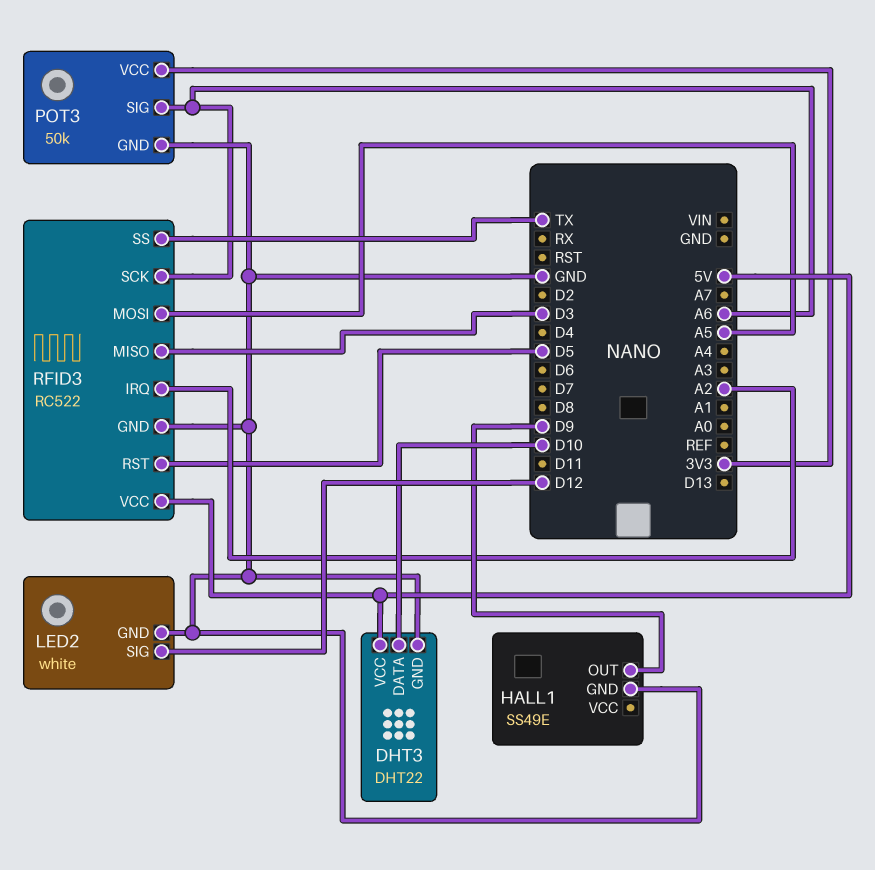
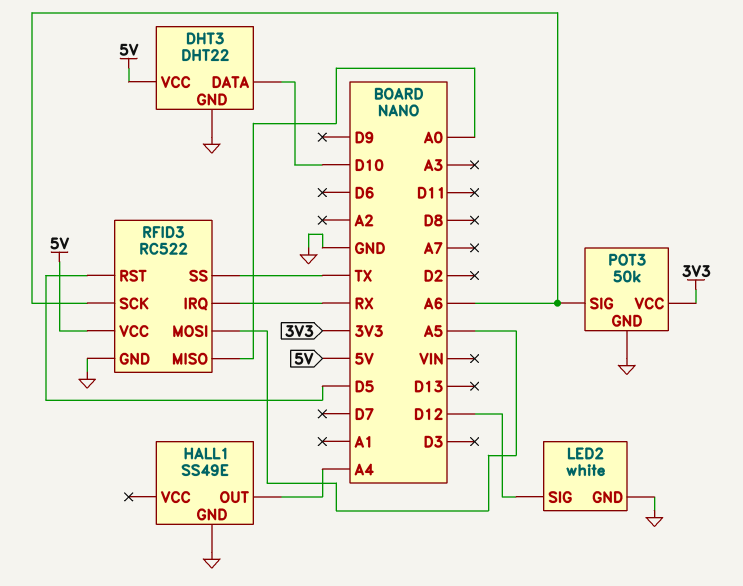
HALL1 pin OUT: D9 -> A4
RFID3 pin IRQ: A2 -> RX
RFID3 pin MISO: D3 -> A0

